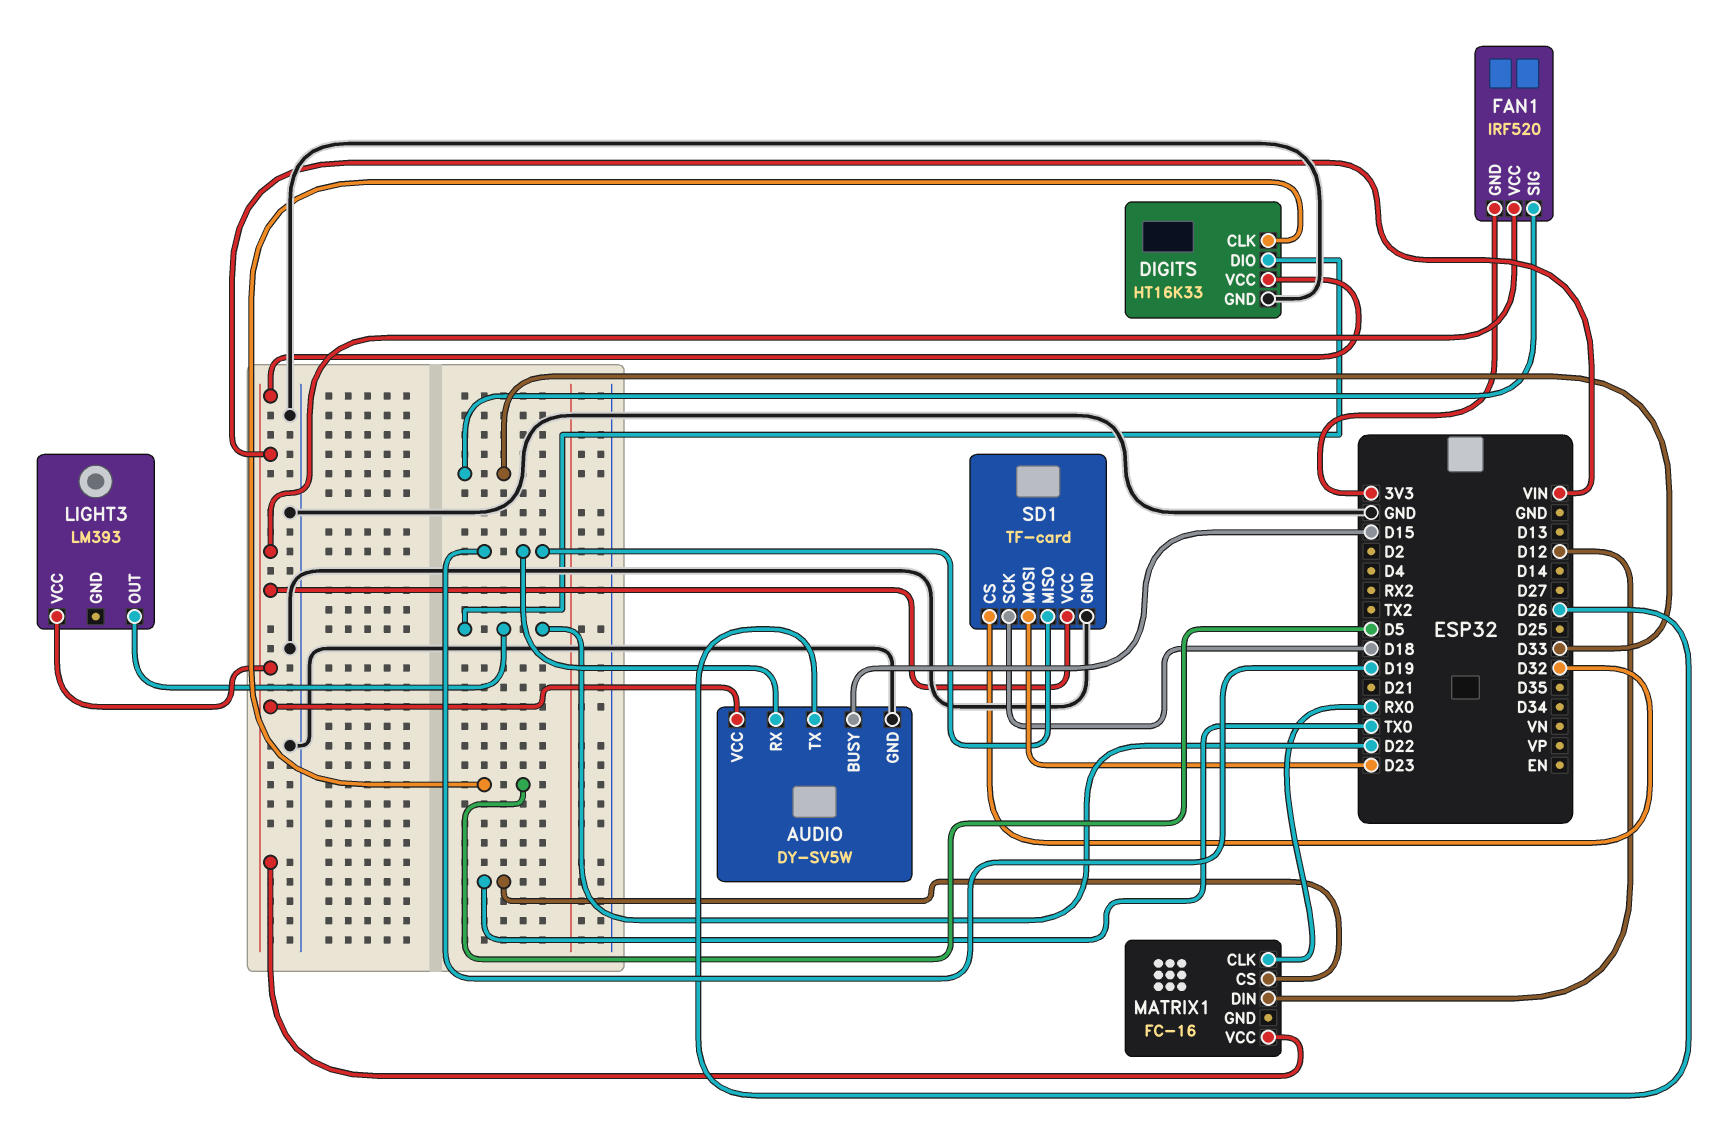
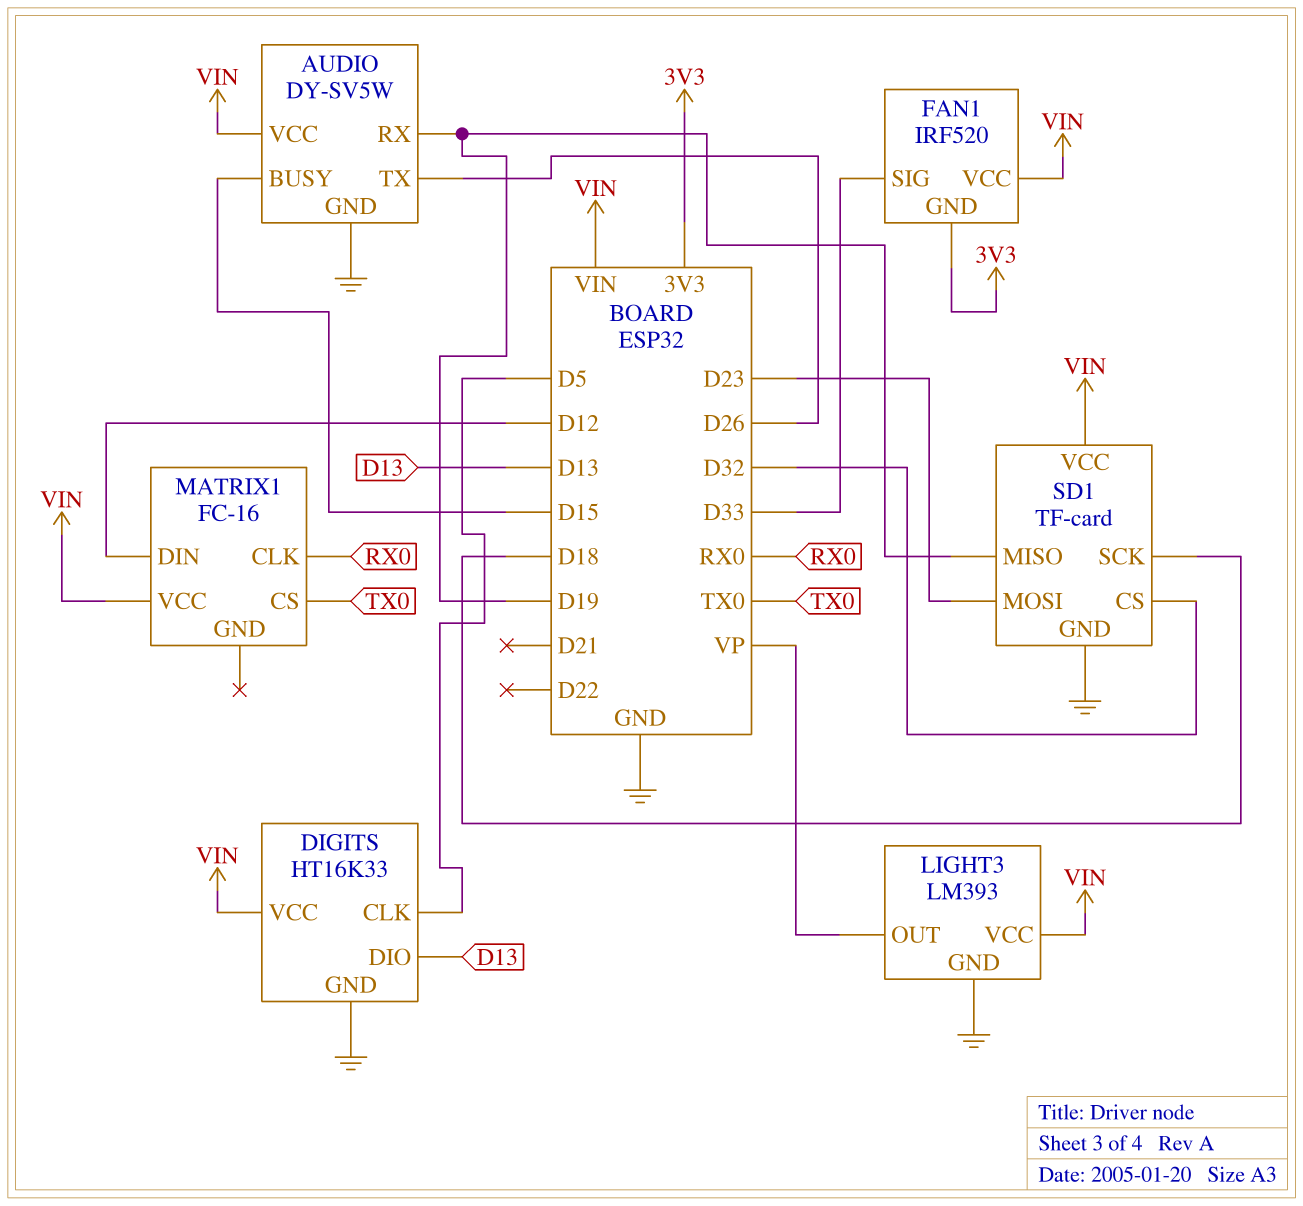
DIGITS pin DIO: D22 -> D13
LIGHT3 pin GND: none -> GND
LIGHT3 pin OUT: D22 -> VP

